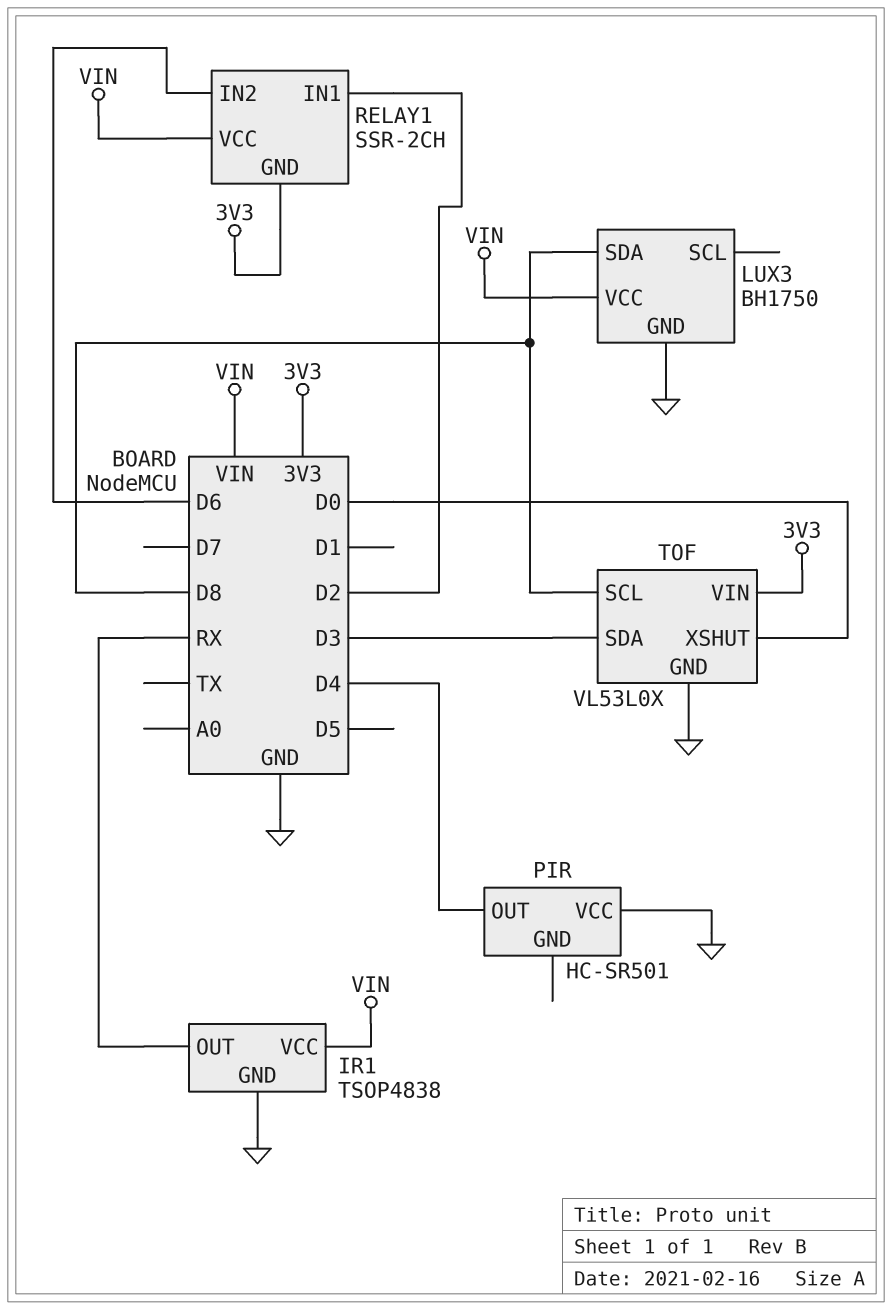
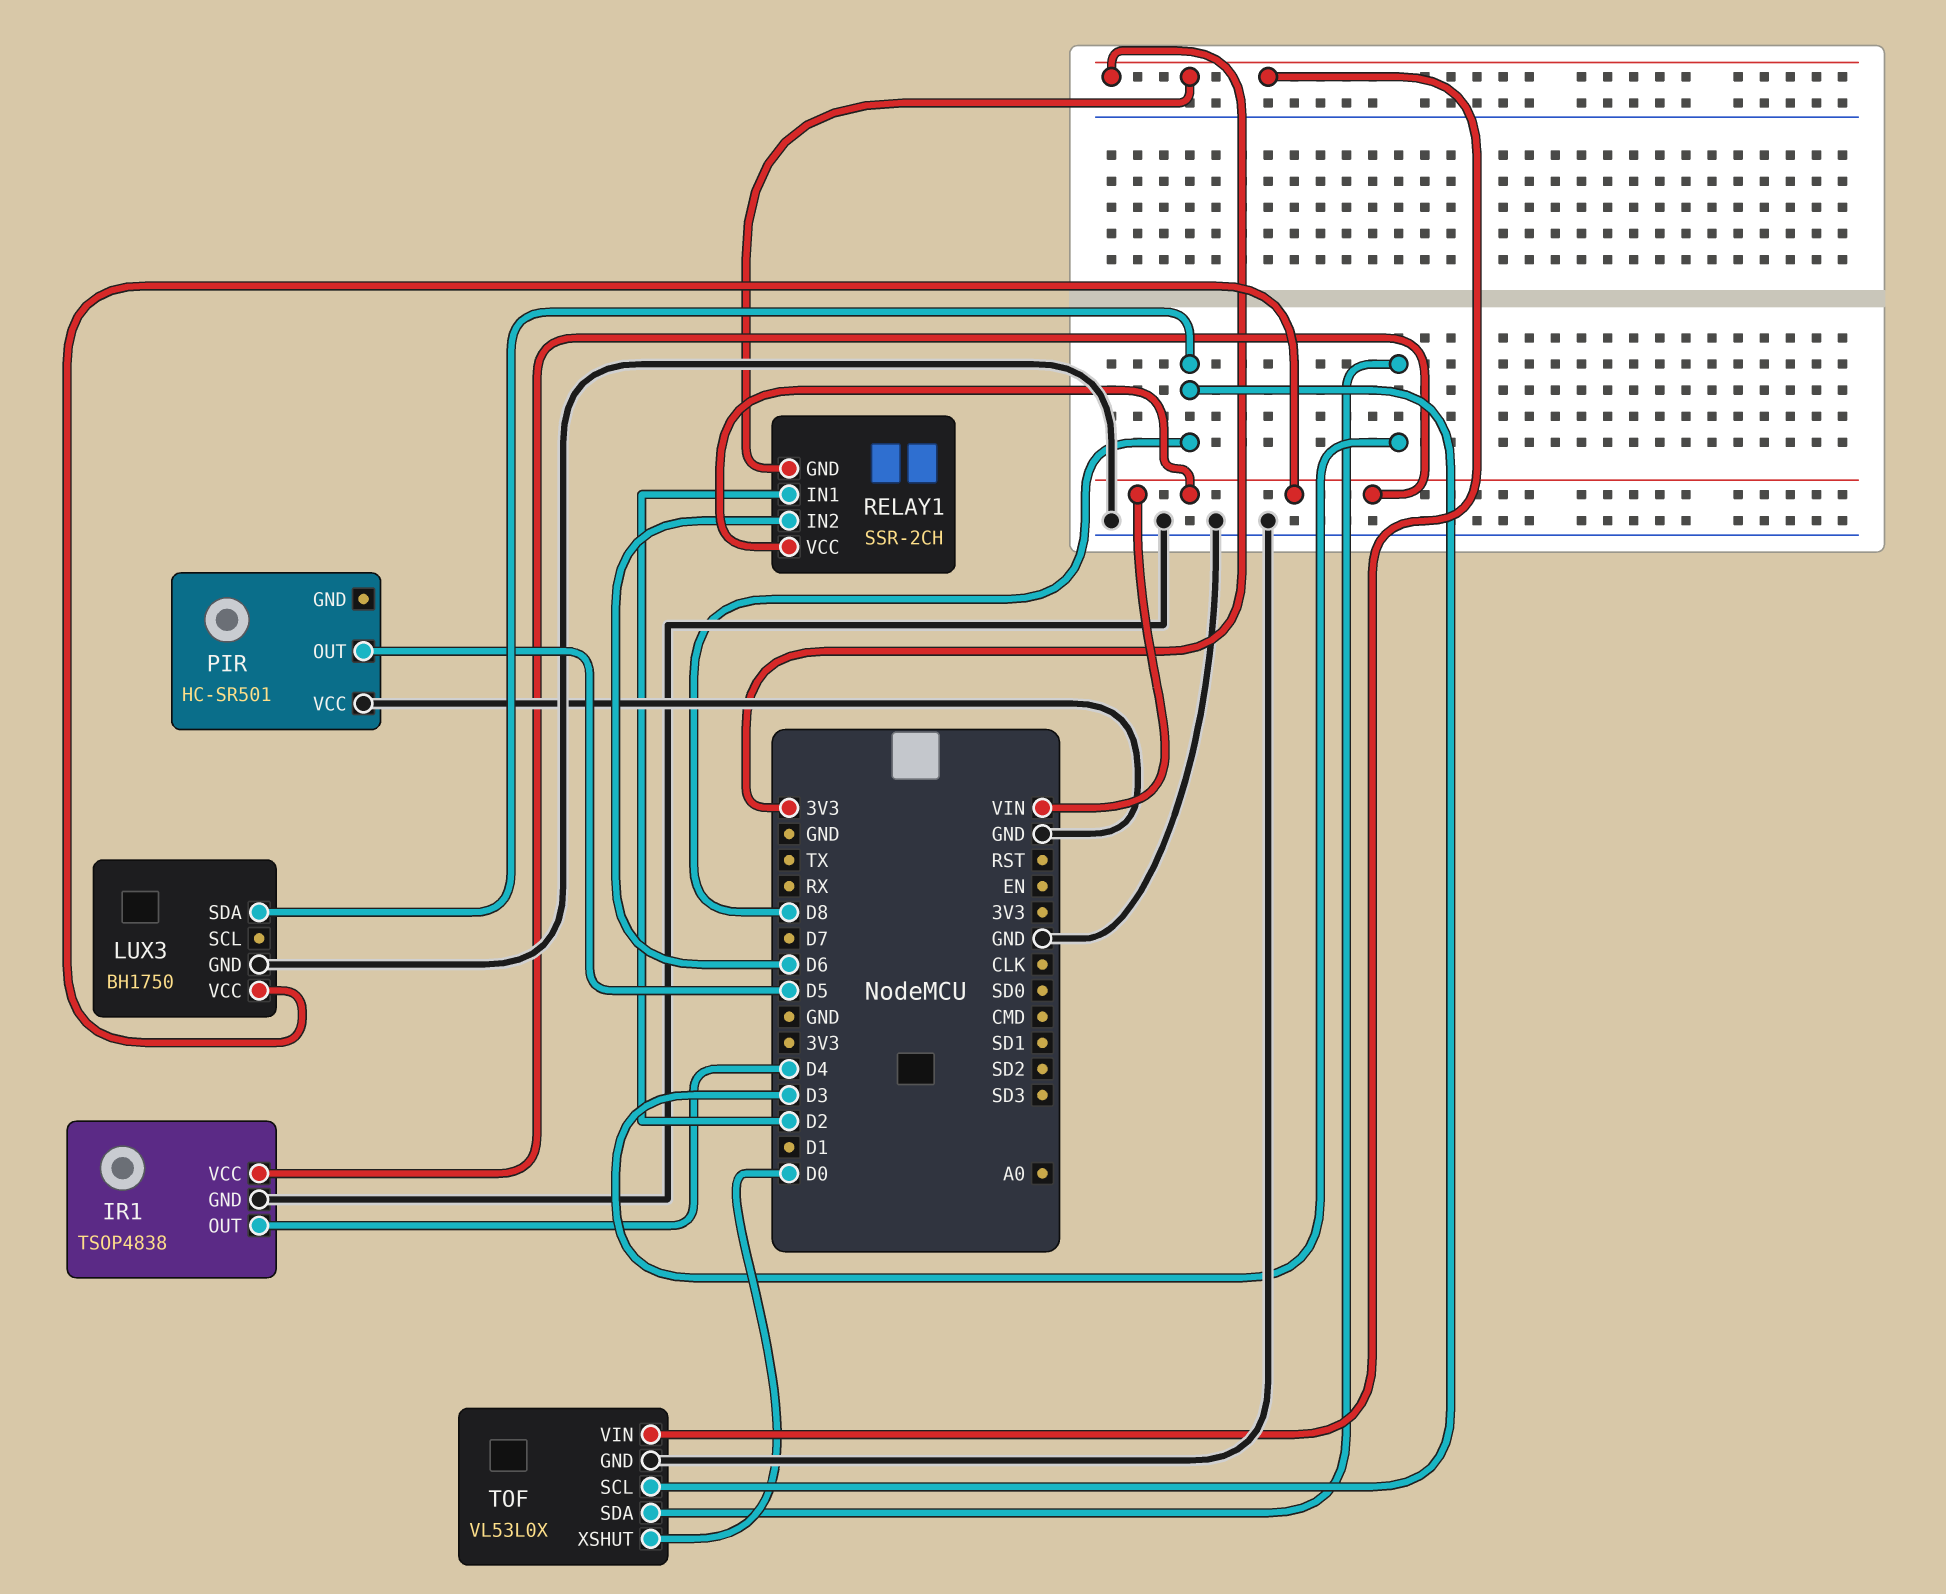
IR1 pin OUT: RX -> D4
PIR pin OUT: D4 -> D5

